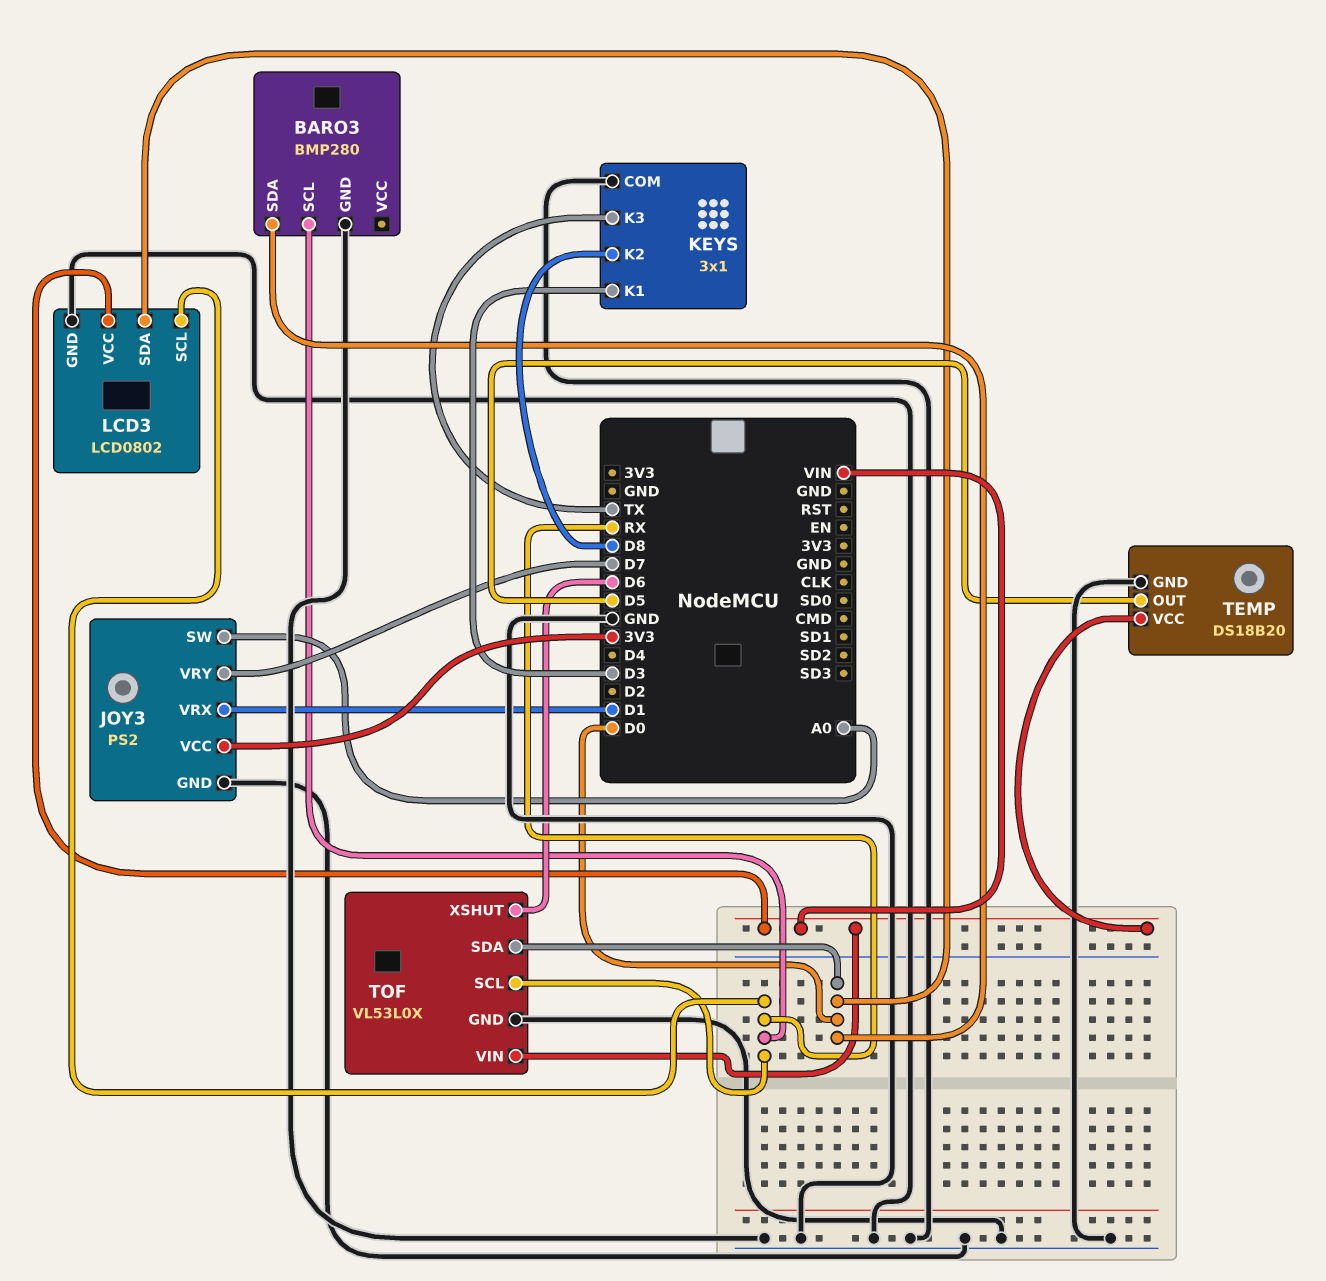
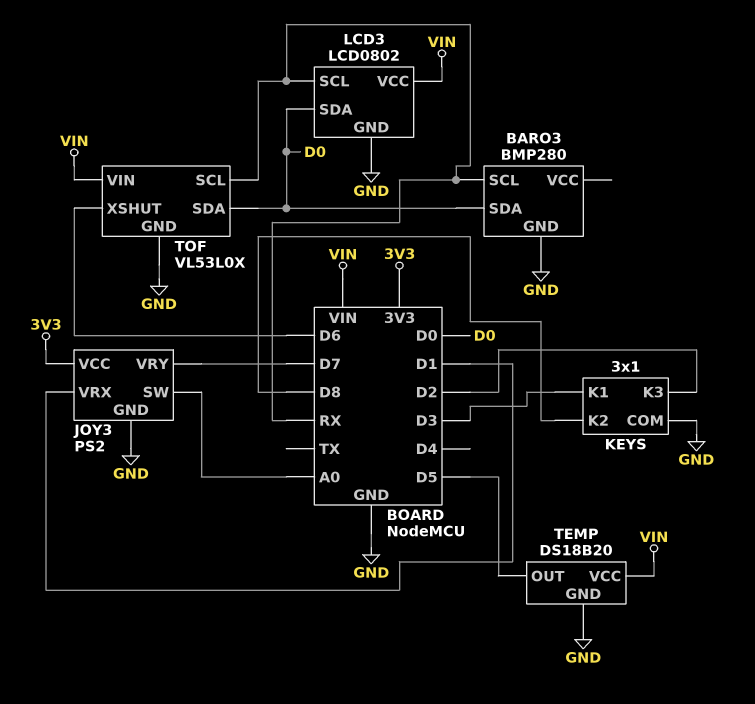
KEYS pin K3: TX -> D2

